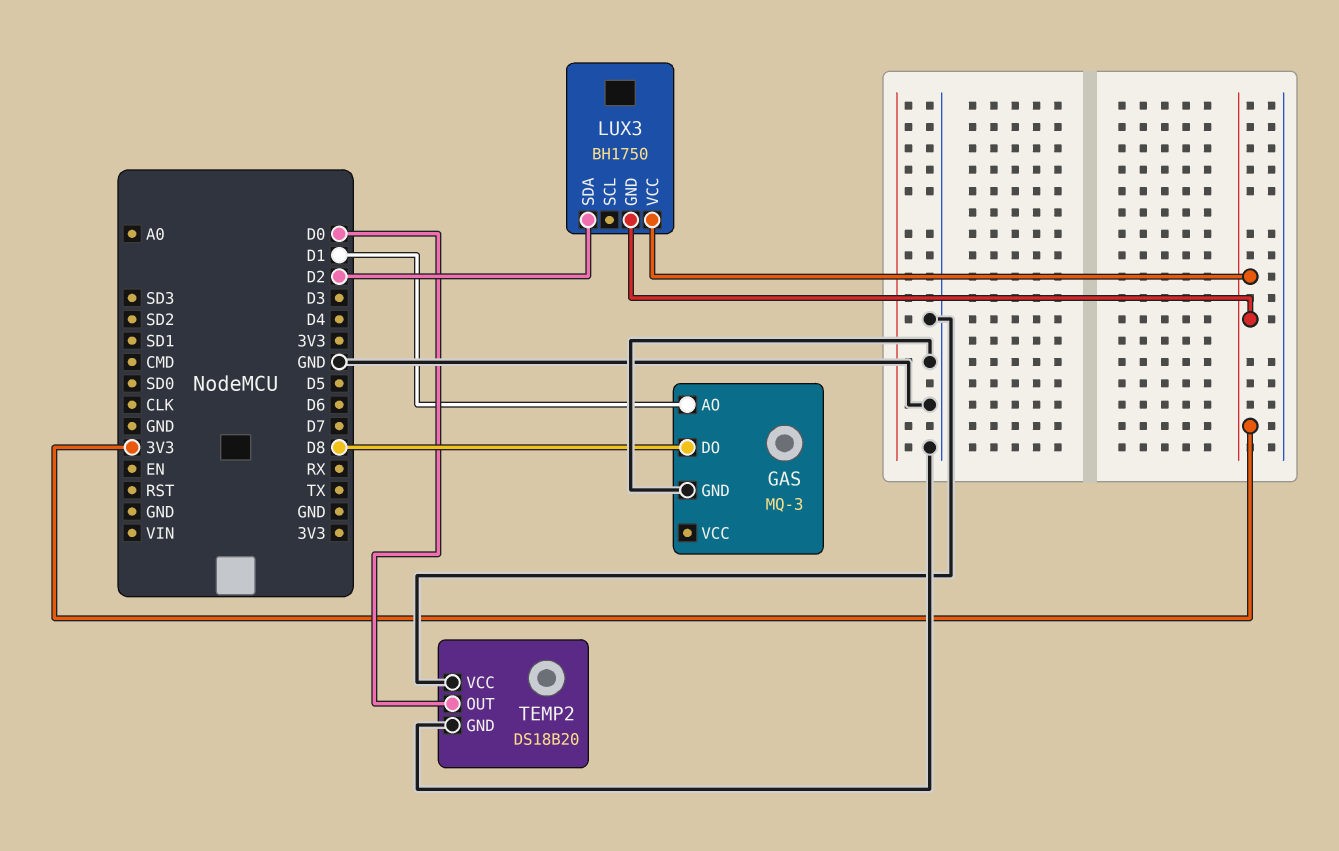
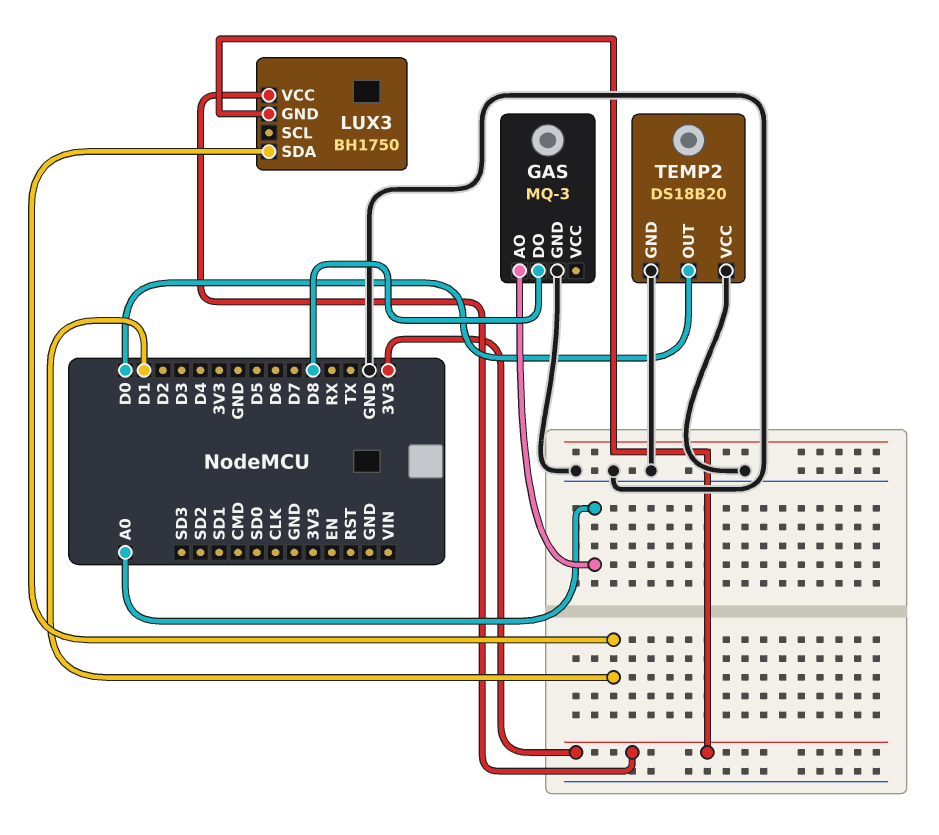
GAS pin AO: D1 -> A0
LUX3 pin SDA: D2 -> D1

